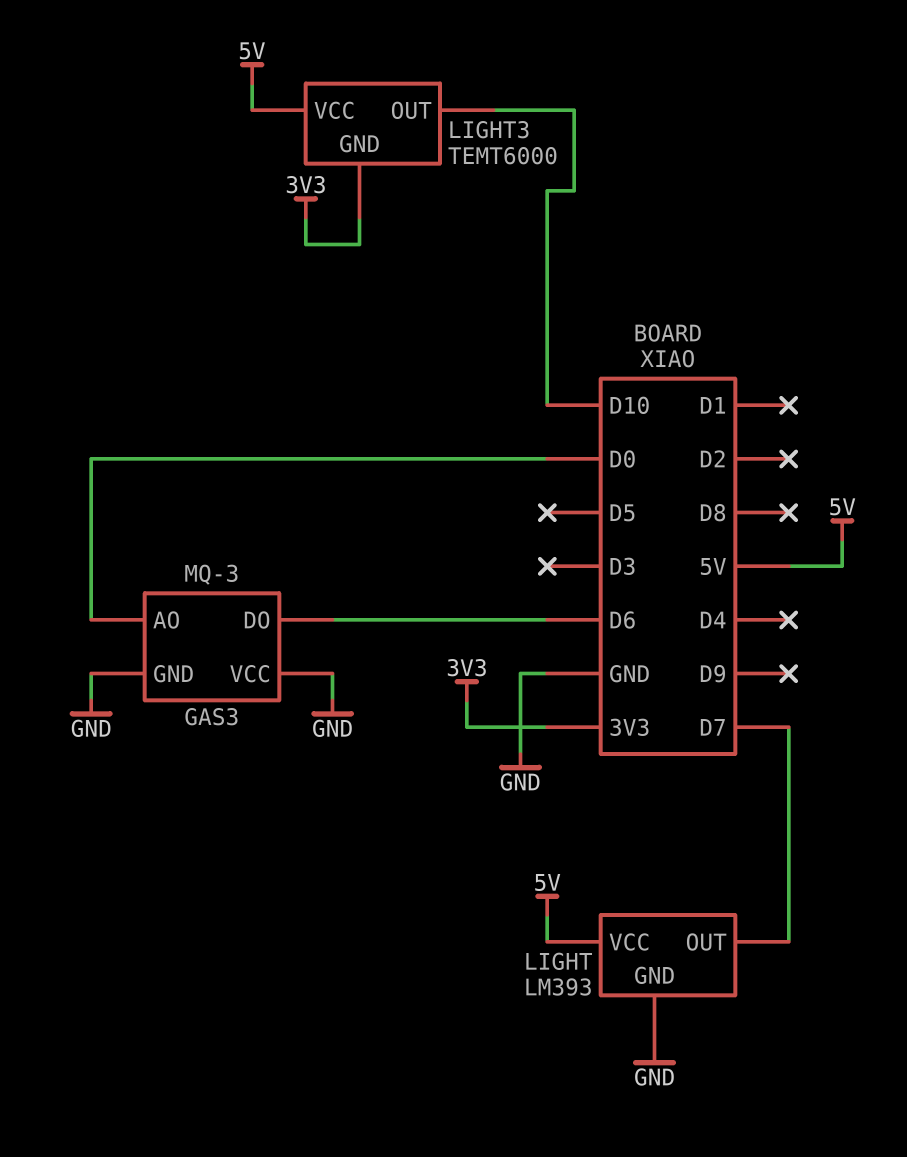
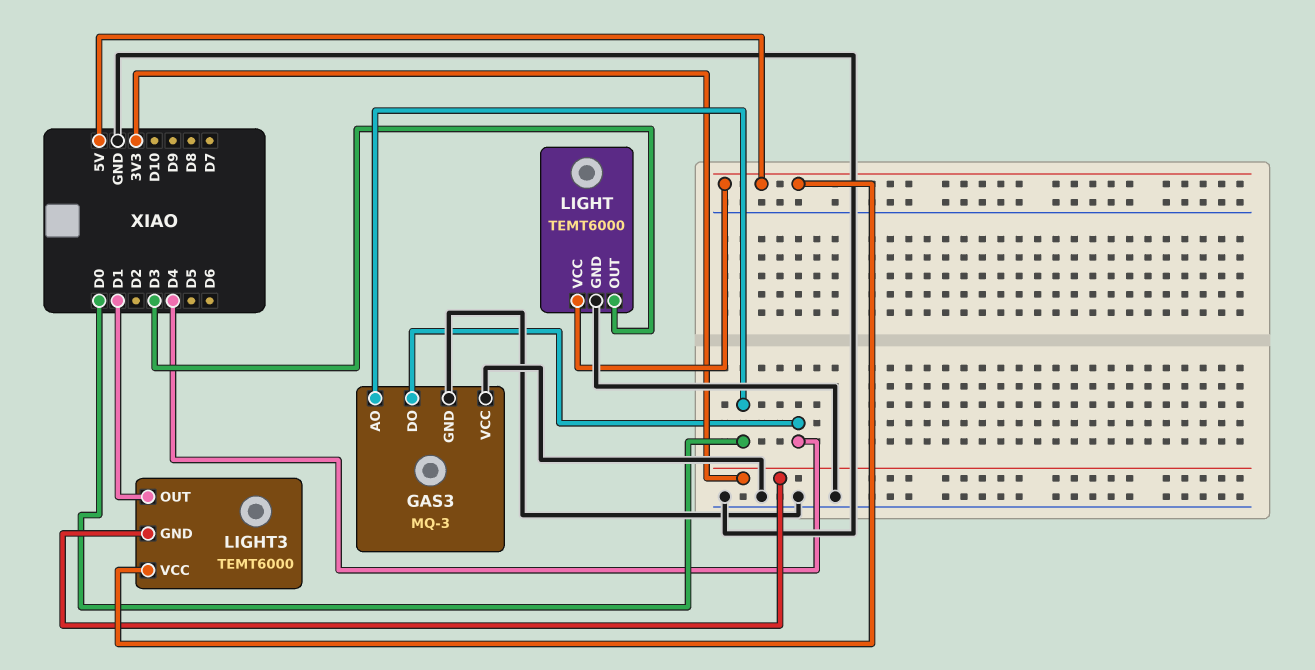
GAS3 pin DO: D6 -> D4
LIGHT: LM393 -> TEMT6000
LIGHT pin OUT: D7 -> D3
LIGHT3 pin OUT: D10 -> D1

